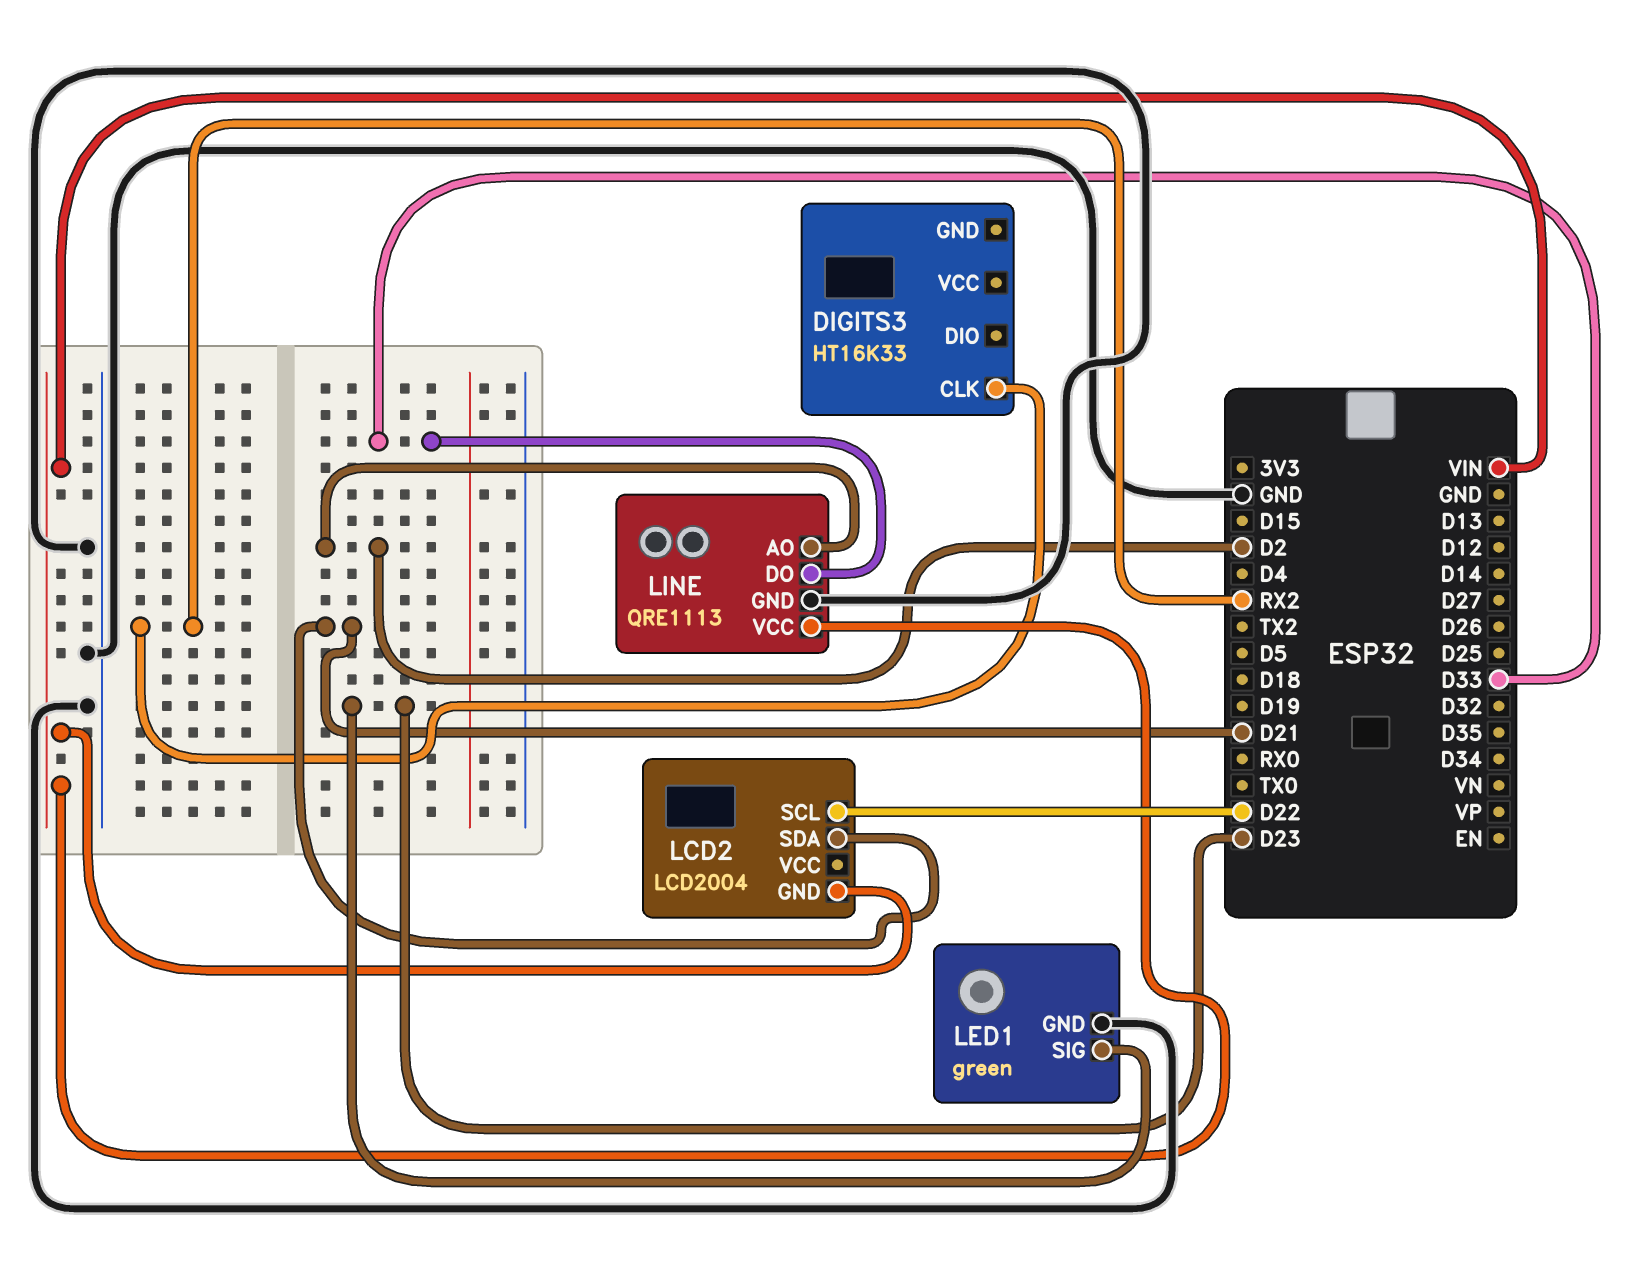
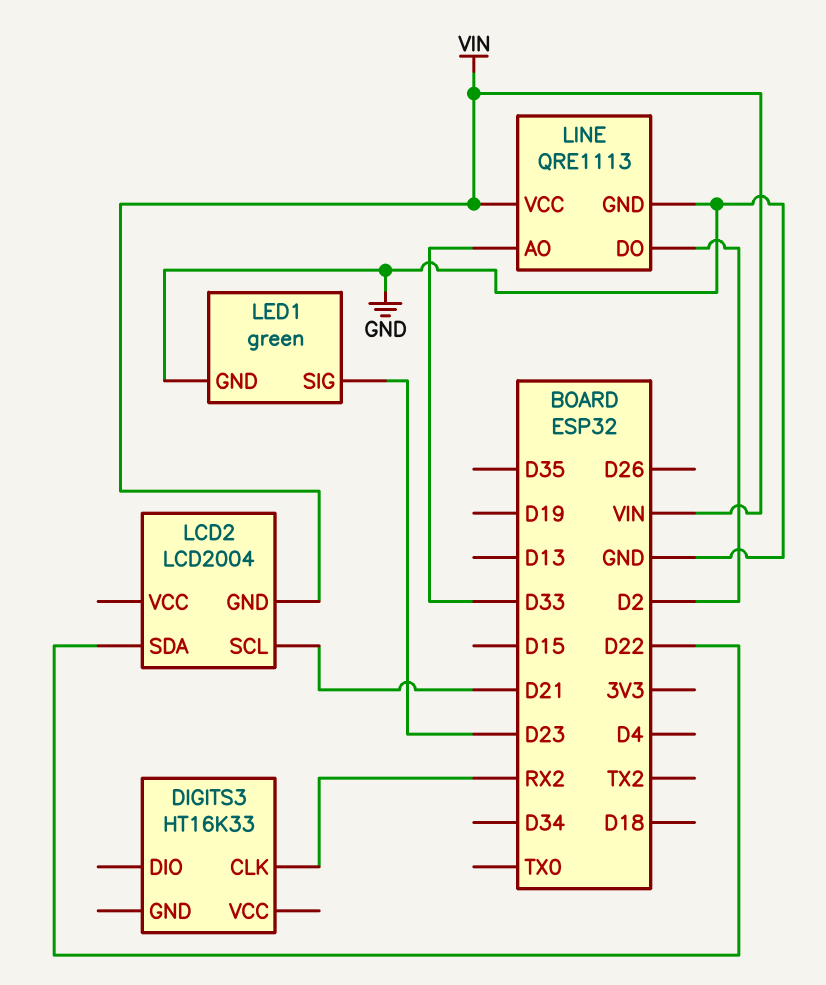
LCD2 pin SCL: D22 -> D21
LCD2 pin SDA: D21 -> D22
LINE pin AO: D2 -> D33
LINE pin DO: D33 -> D2

